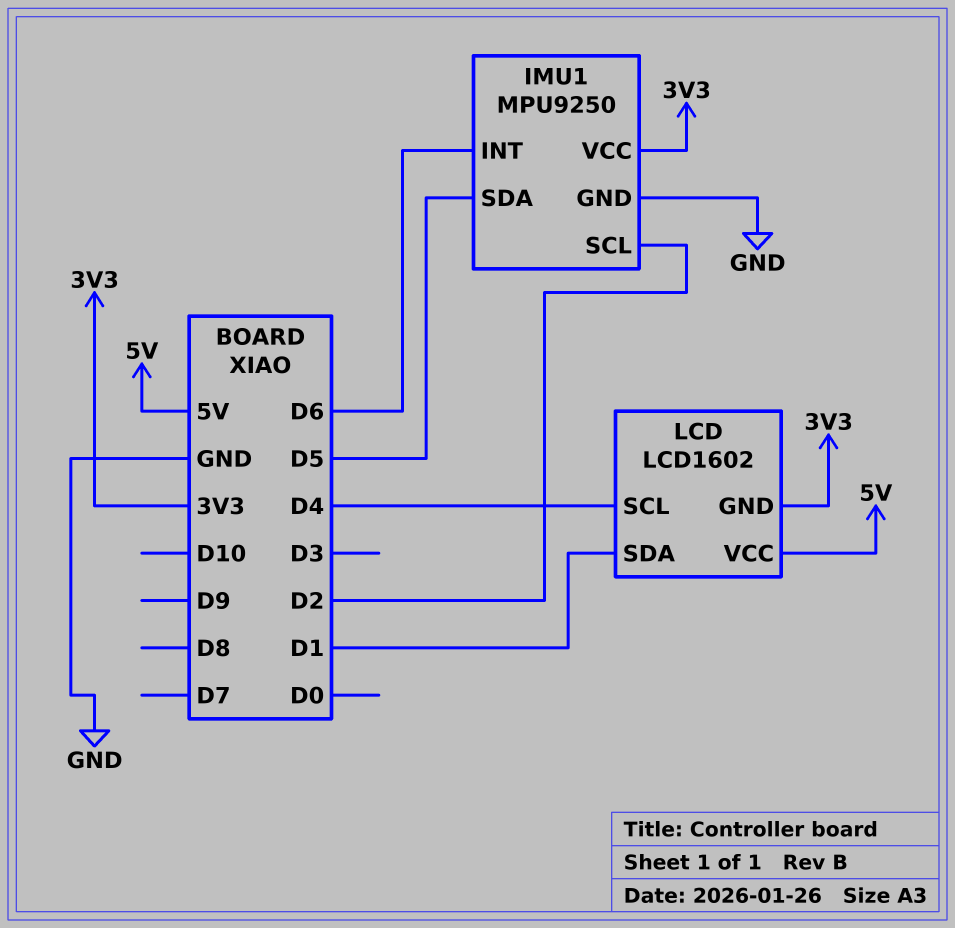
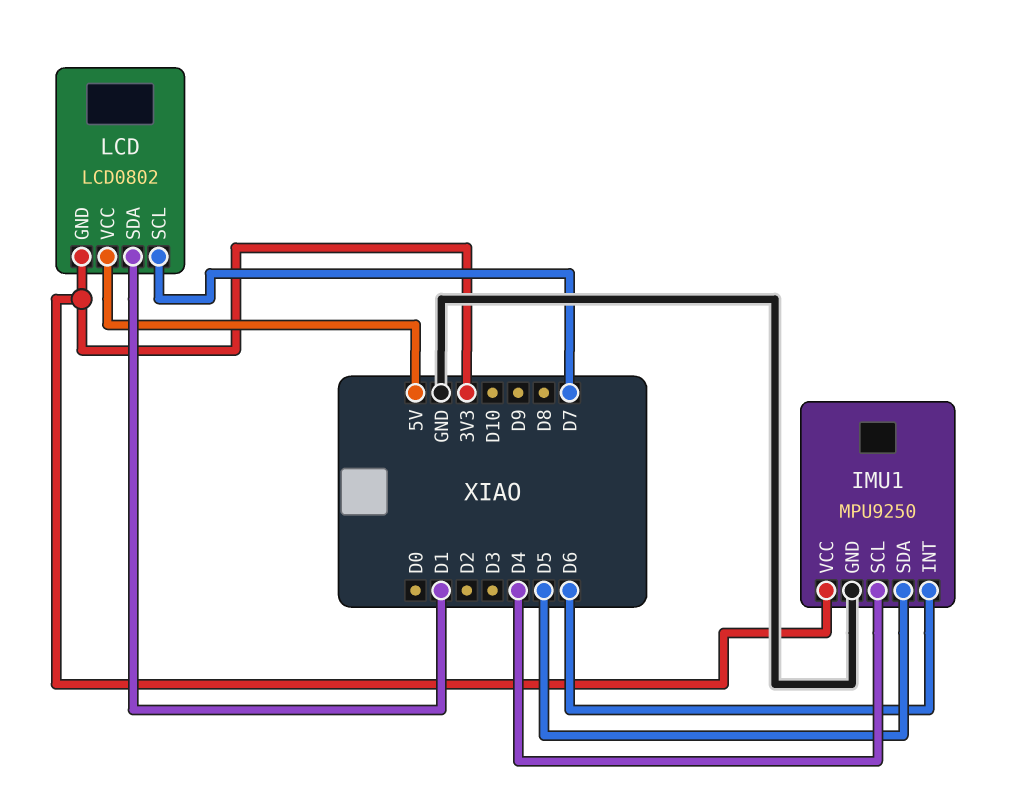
IMU1 pin SCL: D2 -> D4
LCD: LCD1602 -> LCD0802
LCD pin SCL: D4 -> D7

